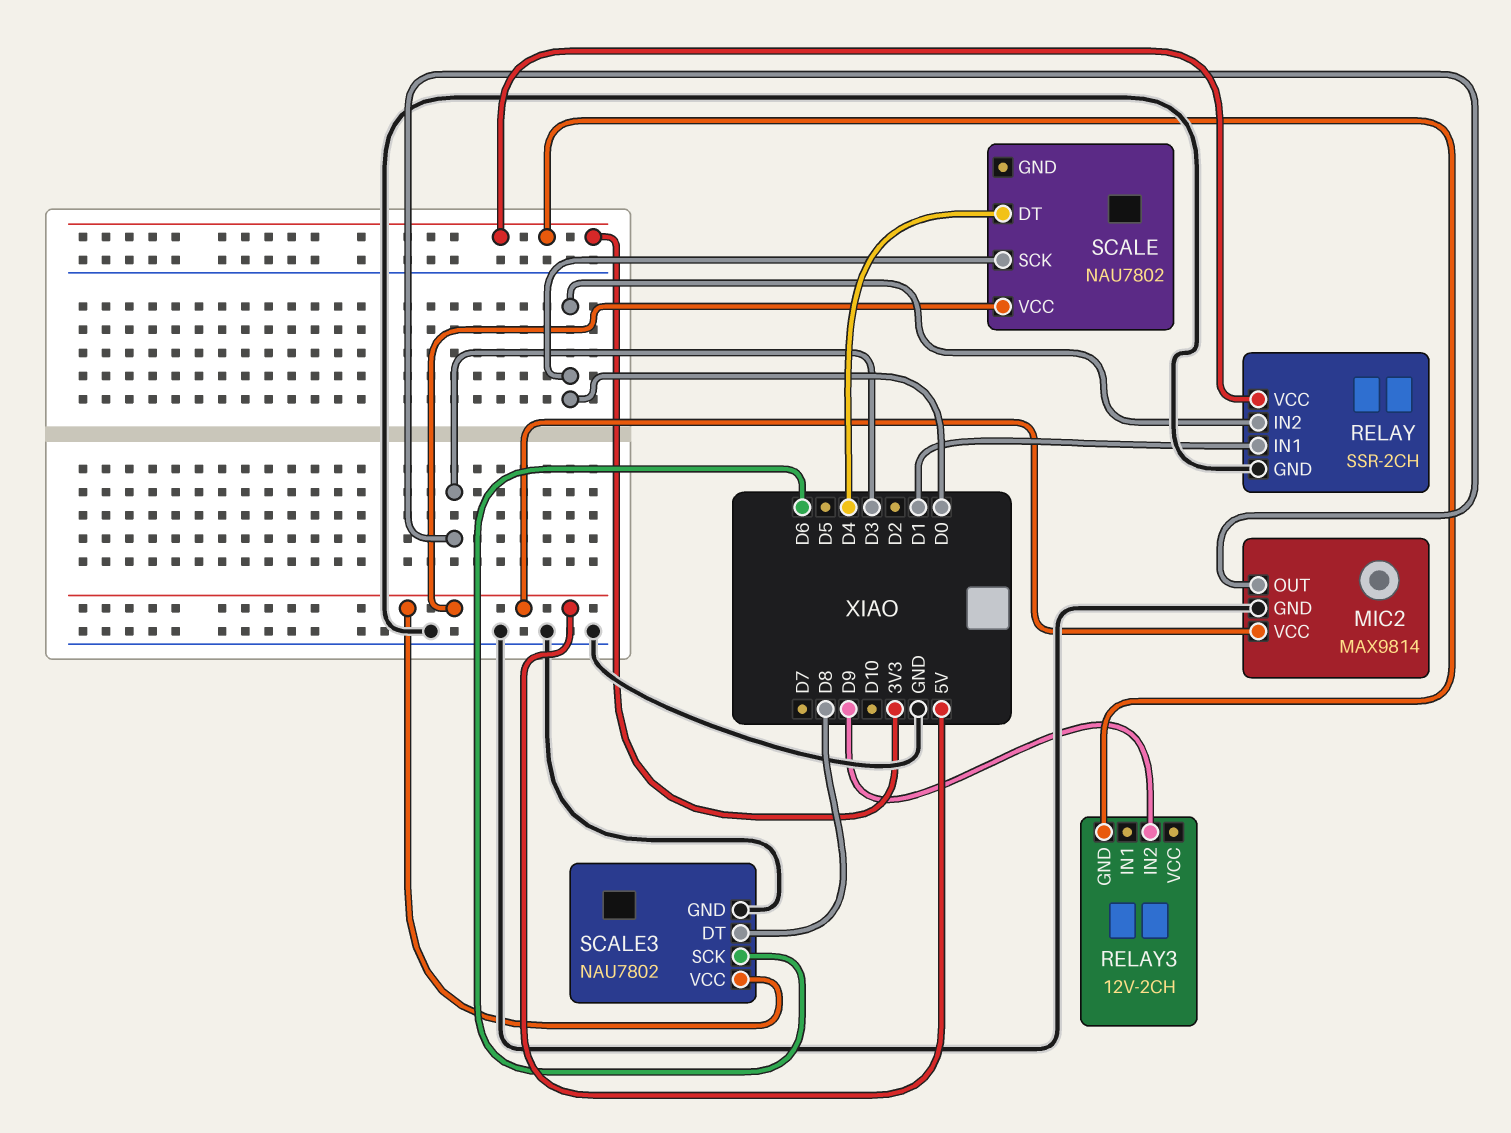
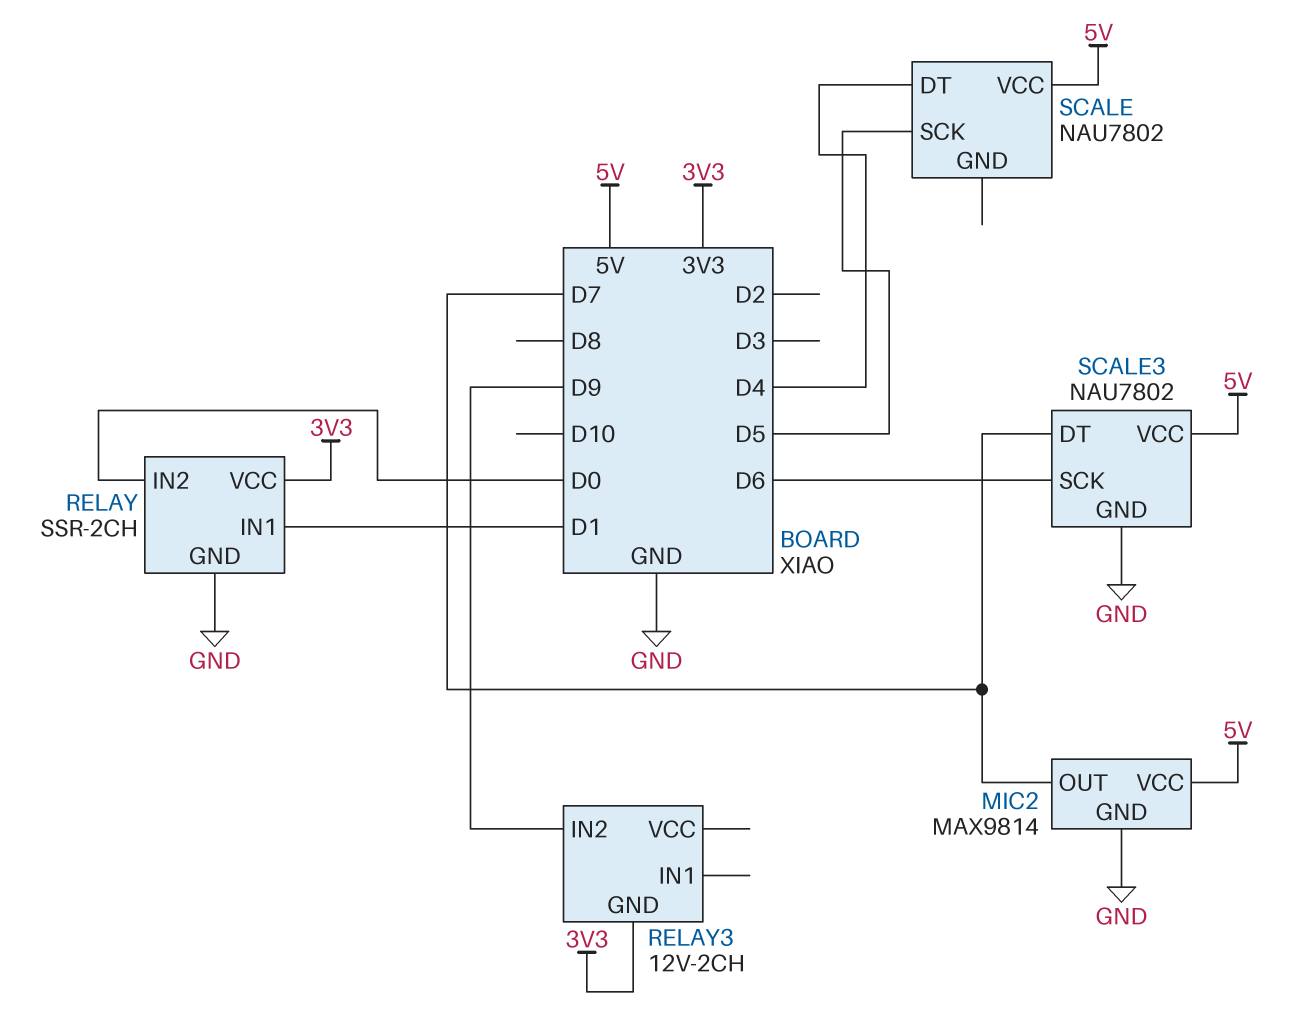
MIC2 pin OUT: D3 -> D7
SCALE pin SCK: D0 -> D5
SCALE3 pin DT: D8 -> D7

